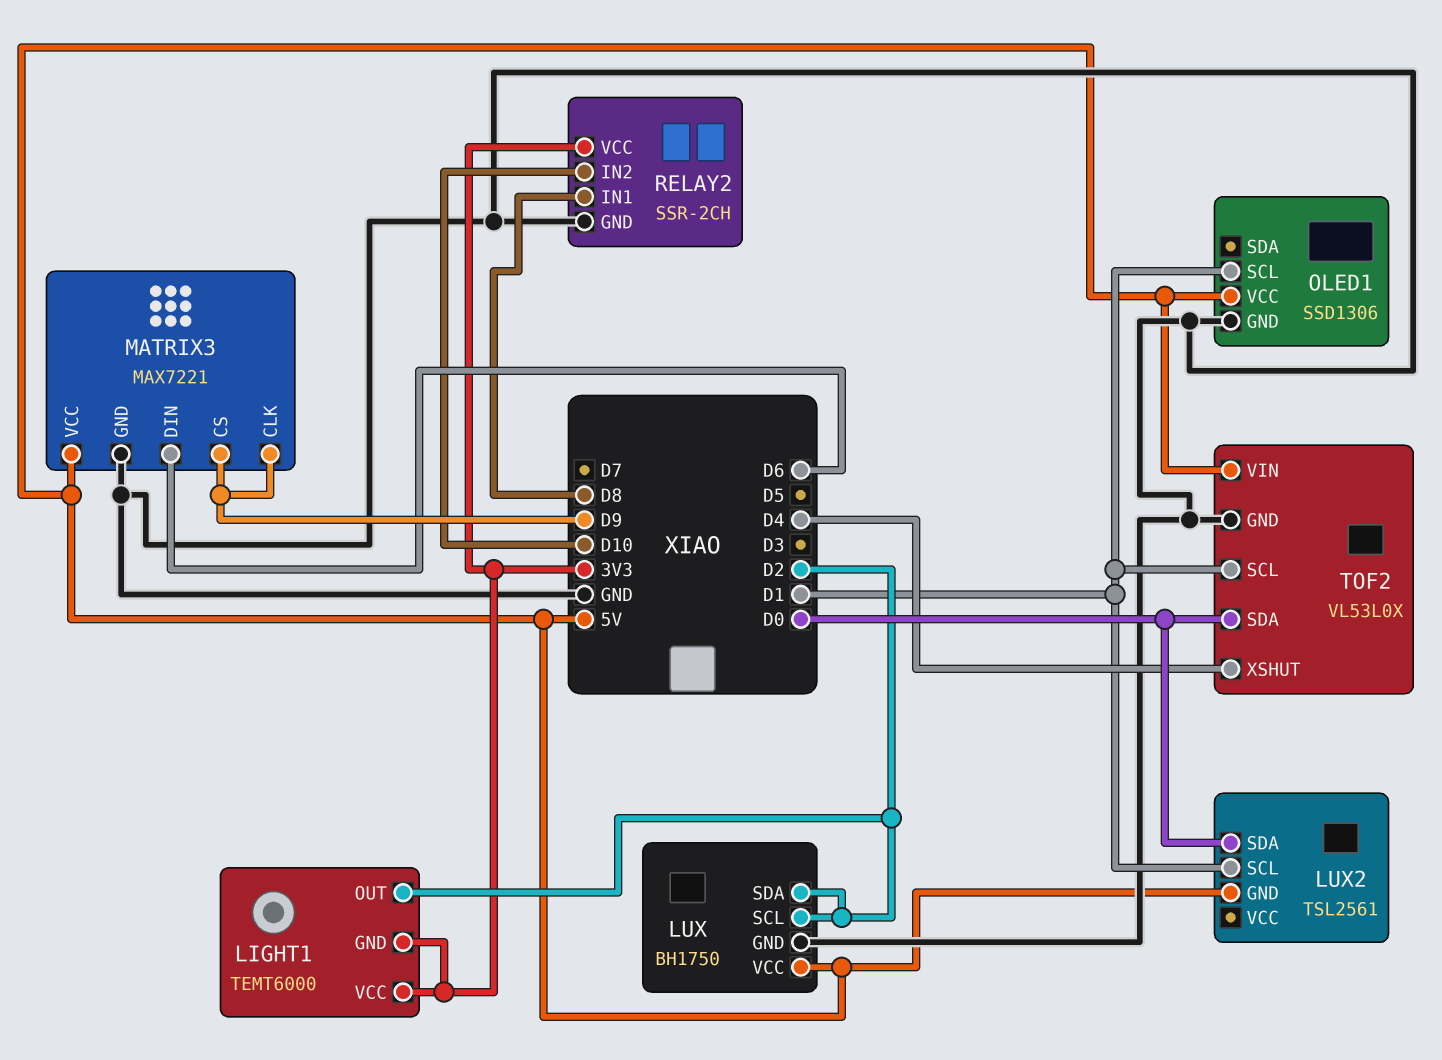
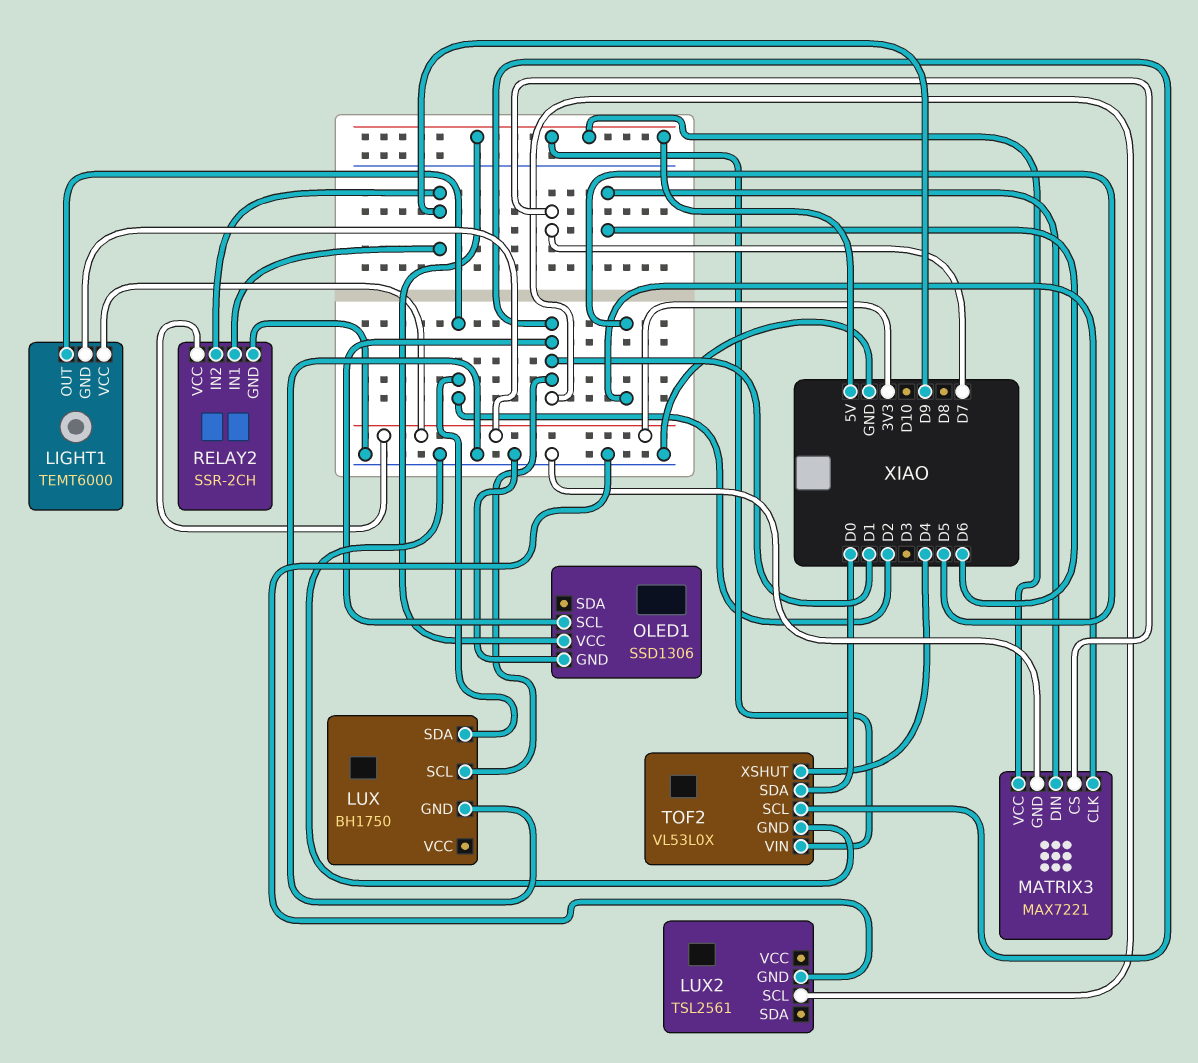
LUX pin SCL: D2 -> D1
LUX pin VCC: 5V -> none
LUX2 pin GND: 5V -> GND
LUX2 pin SDA: D0 -> none
MATRIX3 pin CLK: D9 -> D5
MATRIX3 pin CS: D9 -> D7
RELAY2 pin IN1: D8 -> D9
RELAY2 pin IN2: D10 -> D9

